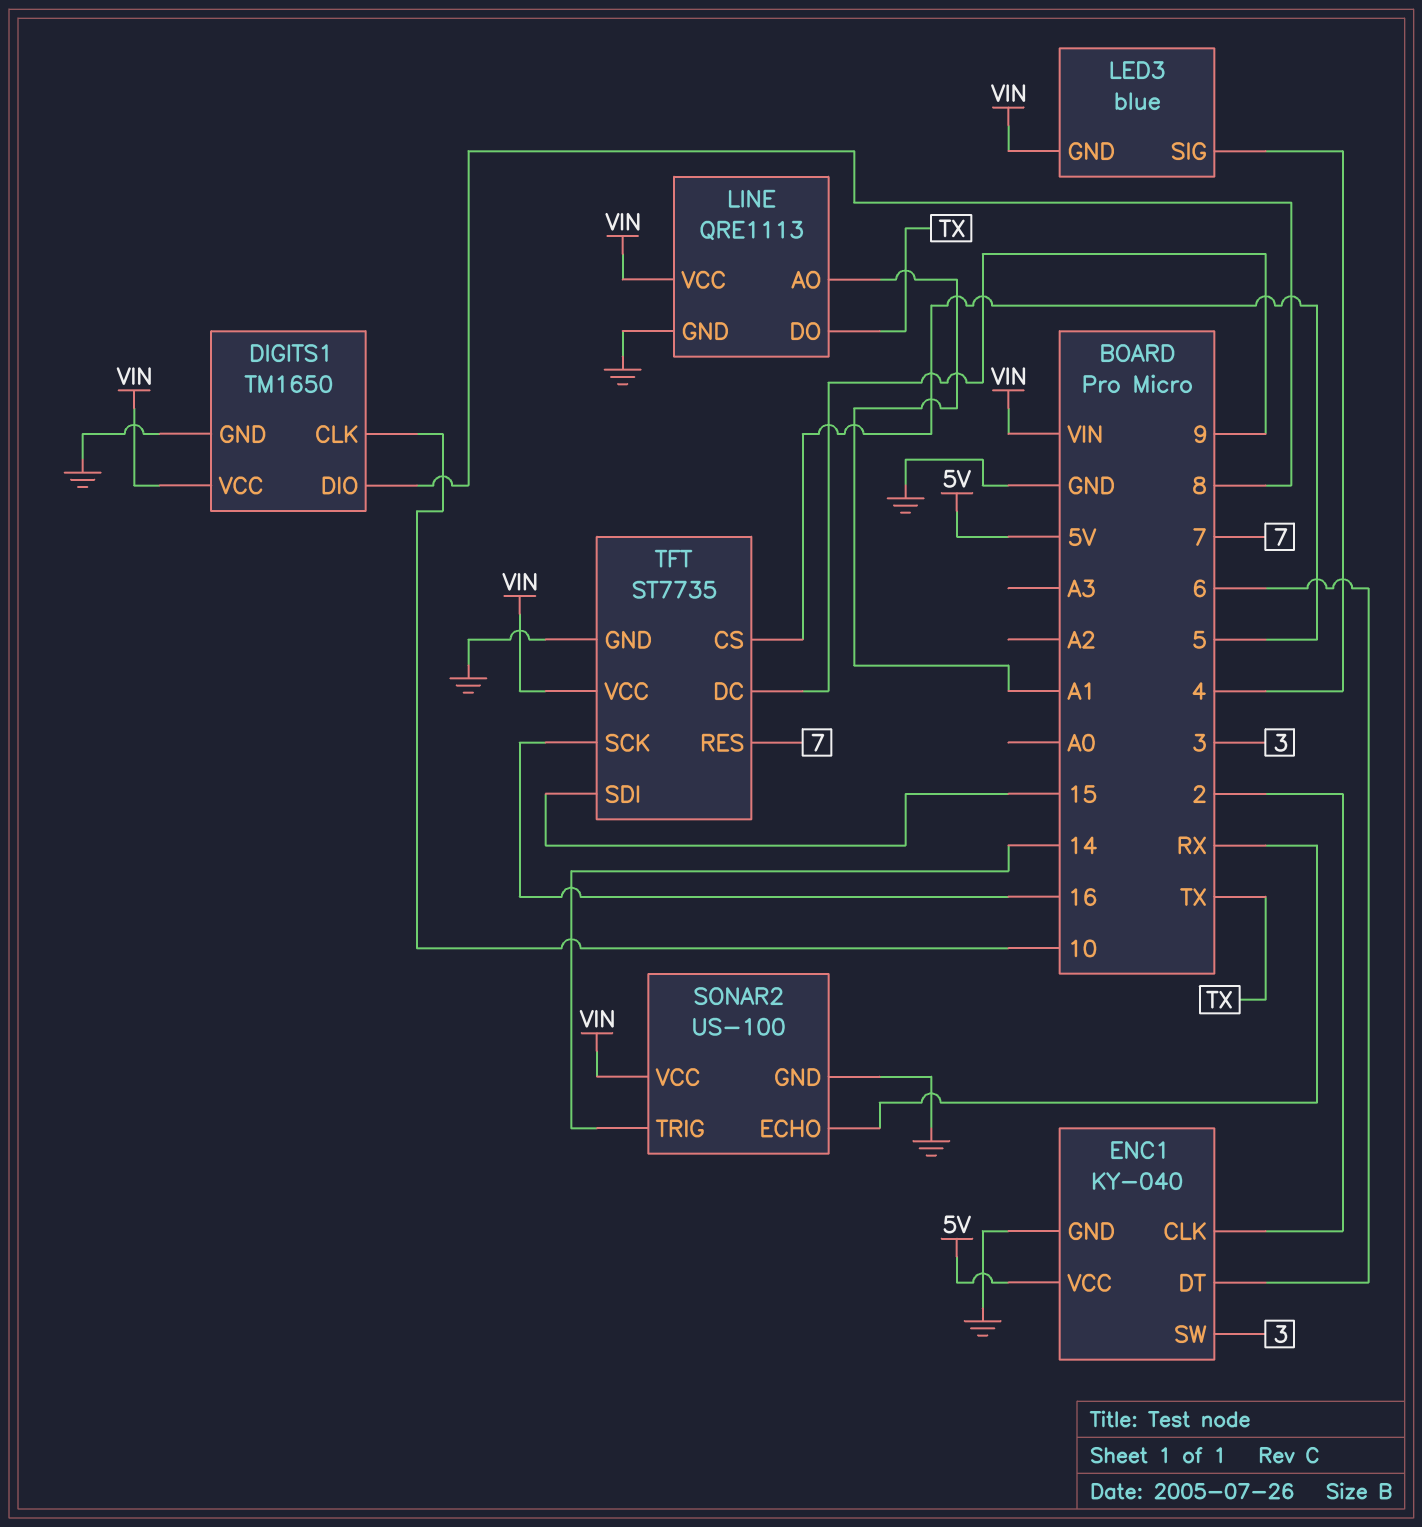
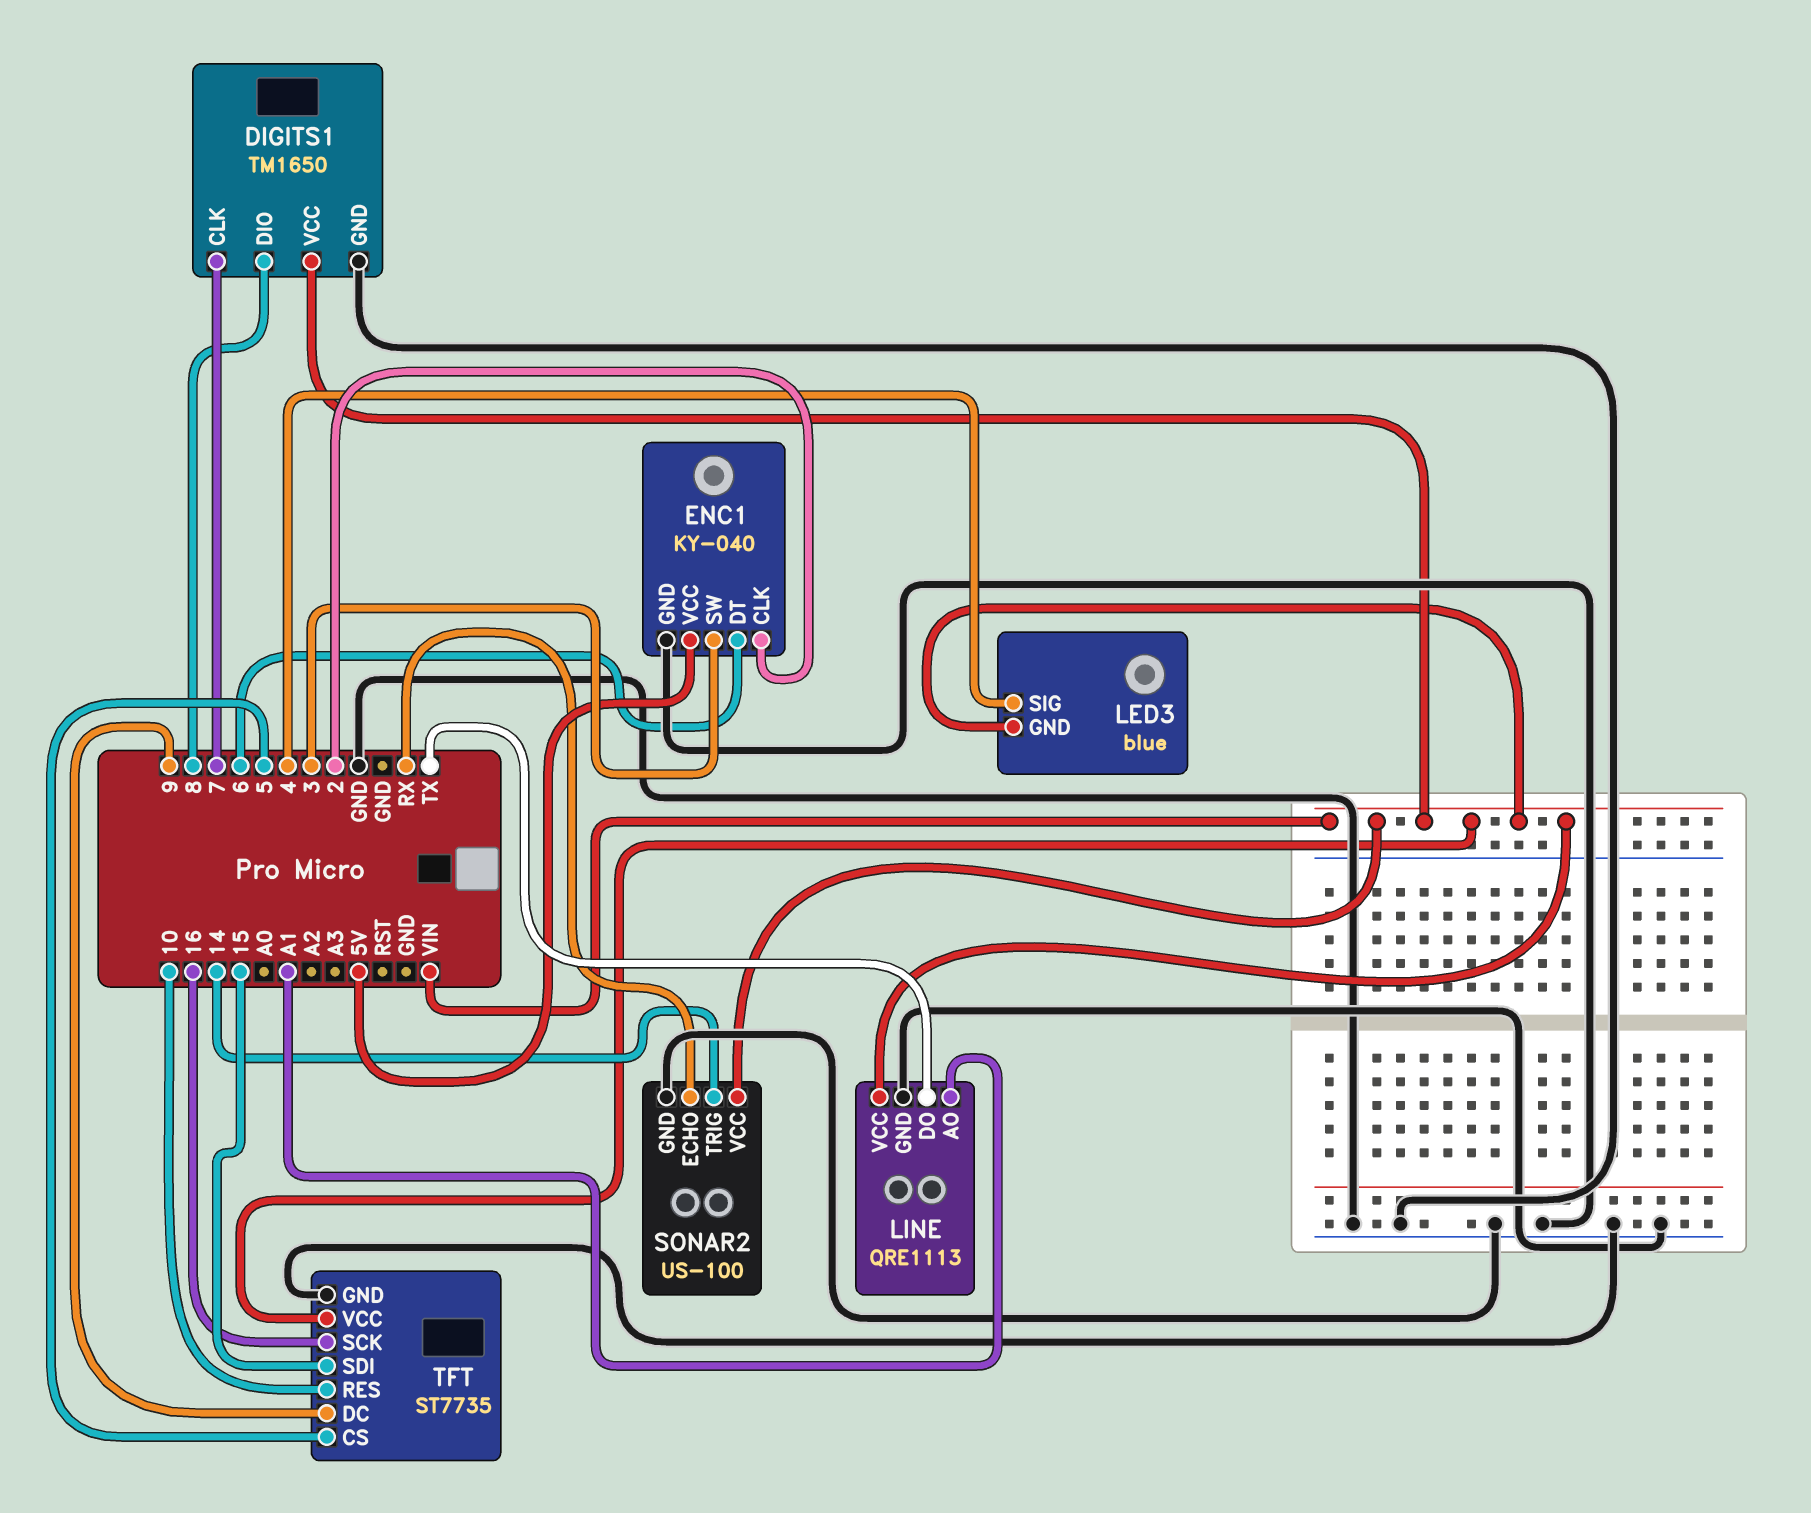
DIGITS1 pin CLK: 10 -> 7
TFT pin RES: 7 -> 10

